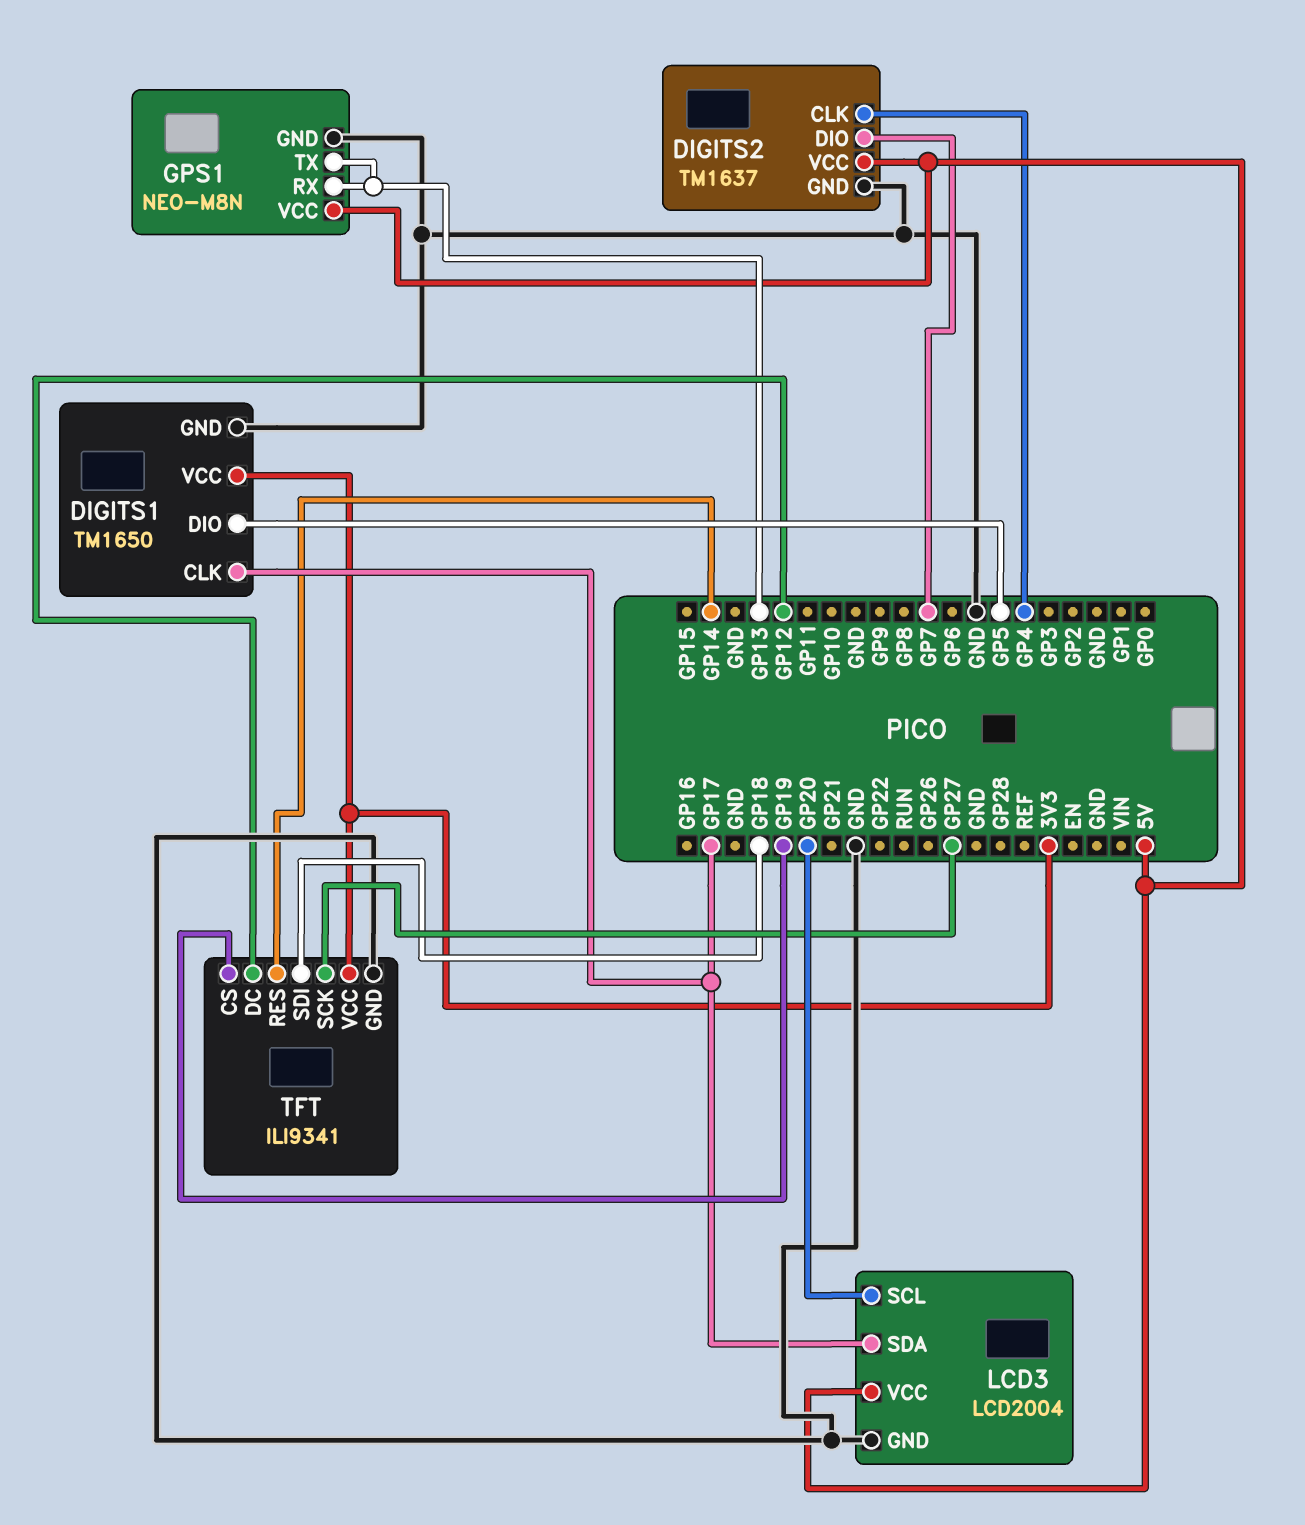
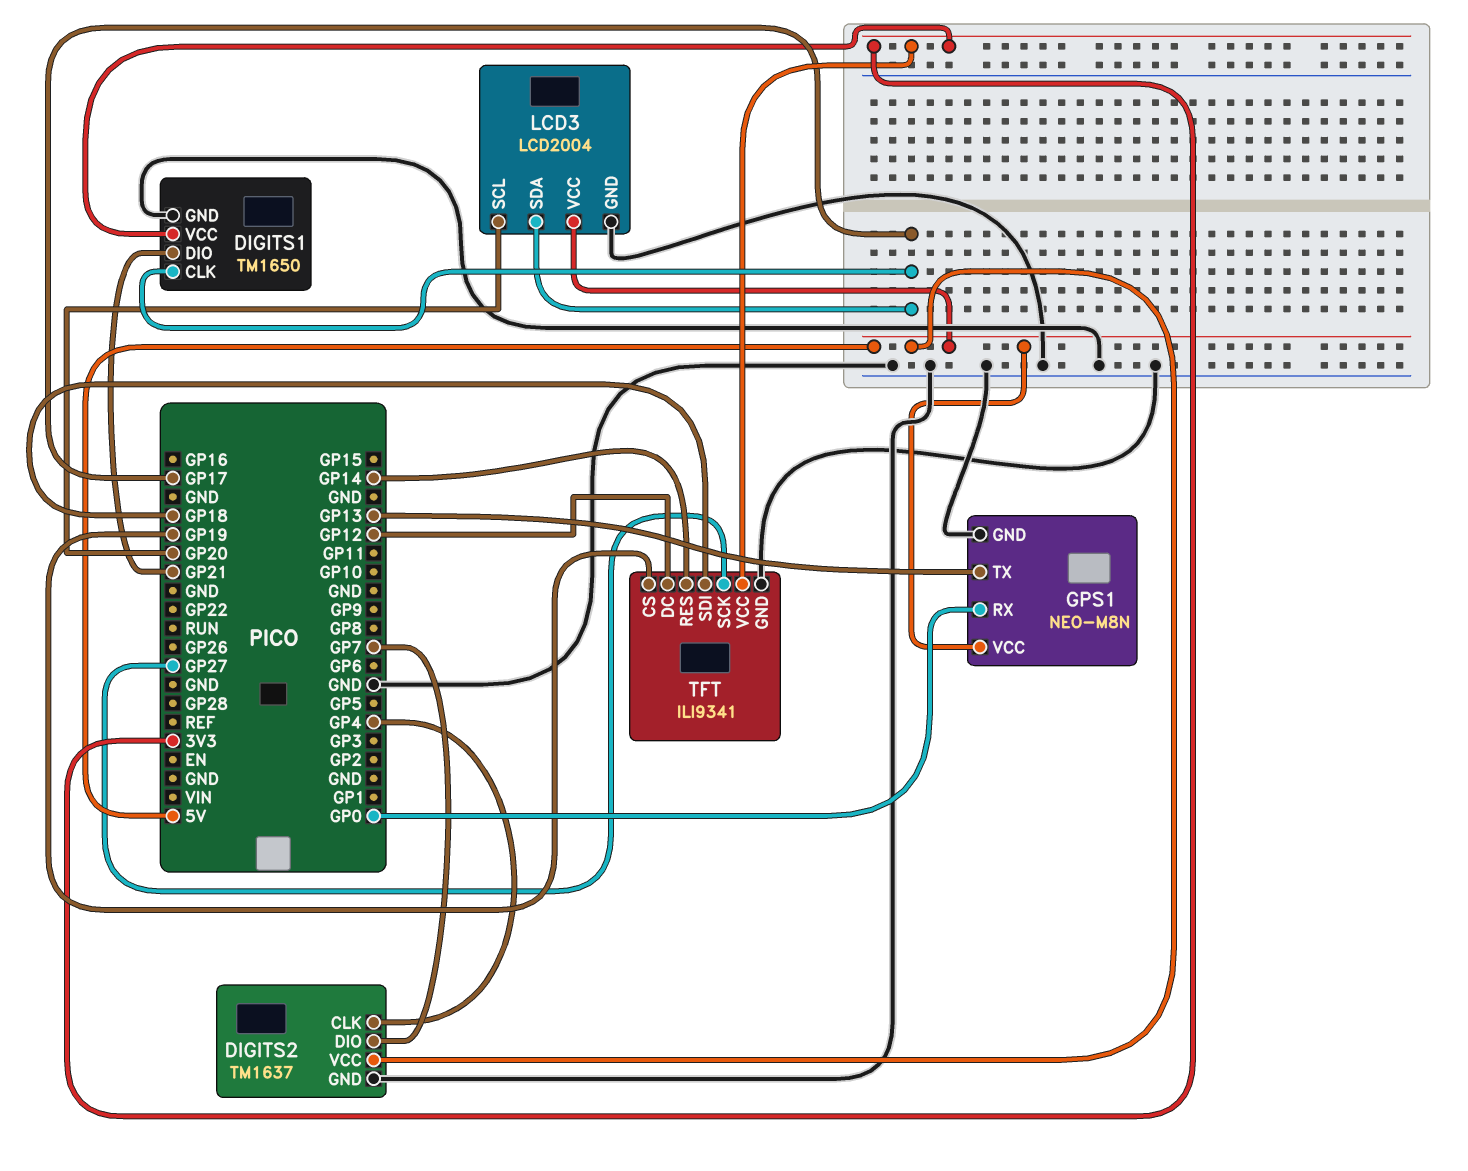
DIGITS1 pin DIO: GP5 -> GP21
GPS1 pin RX: GP13 -> GP0

